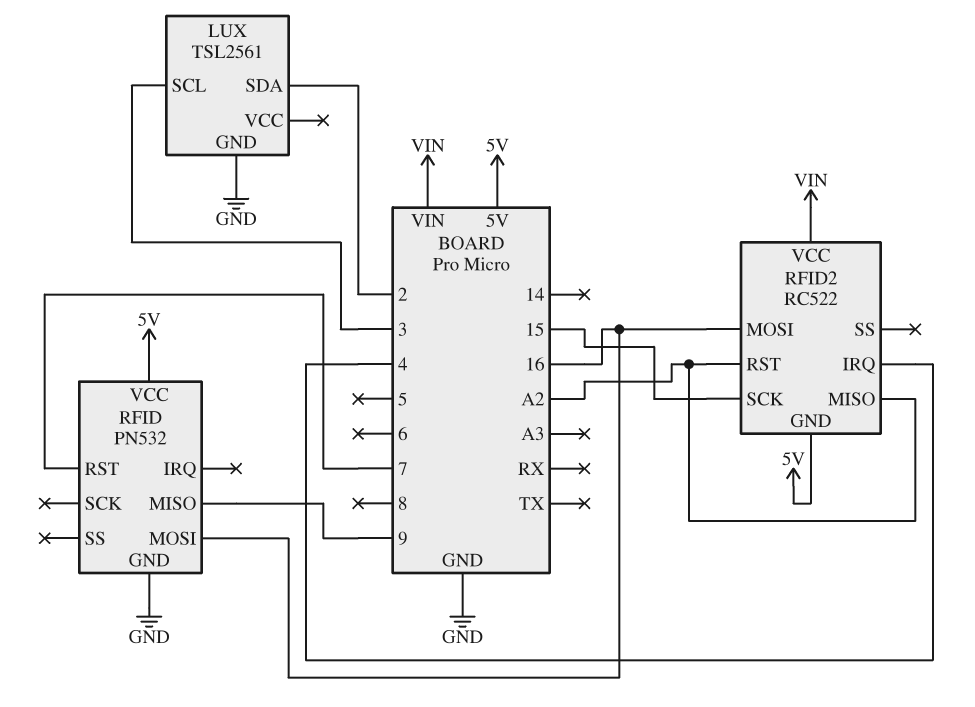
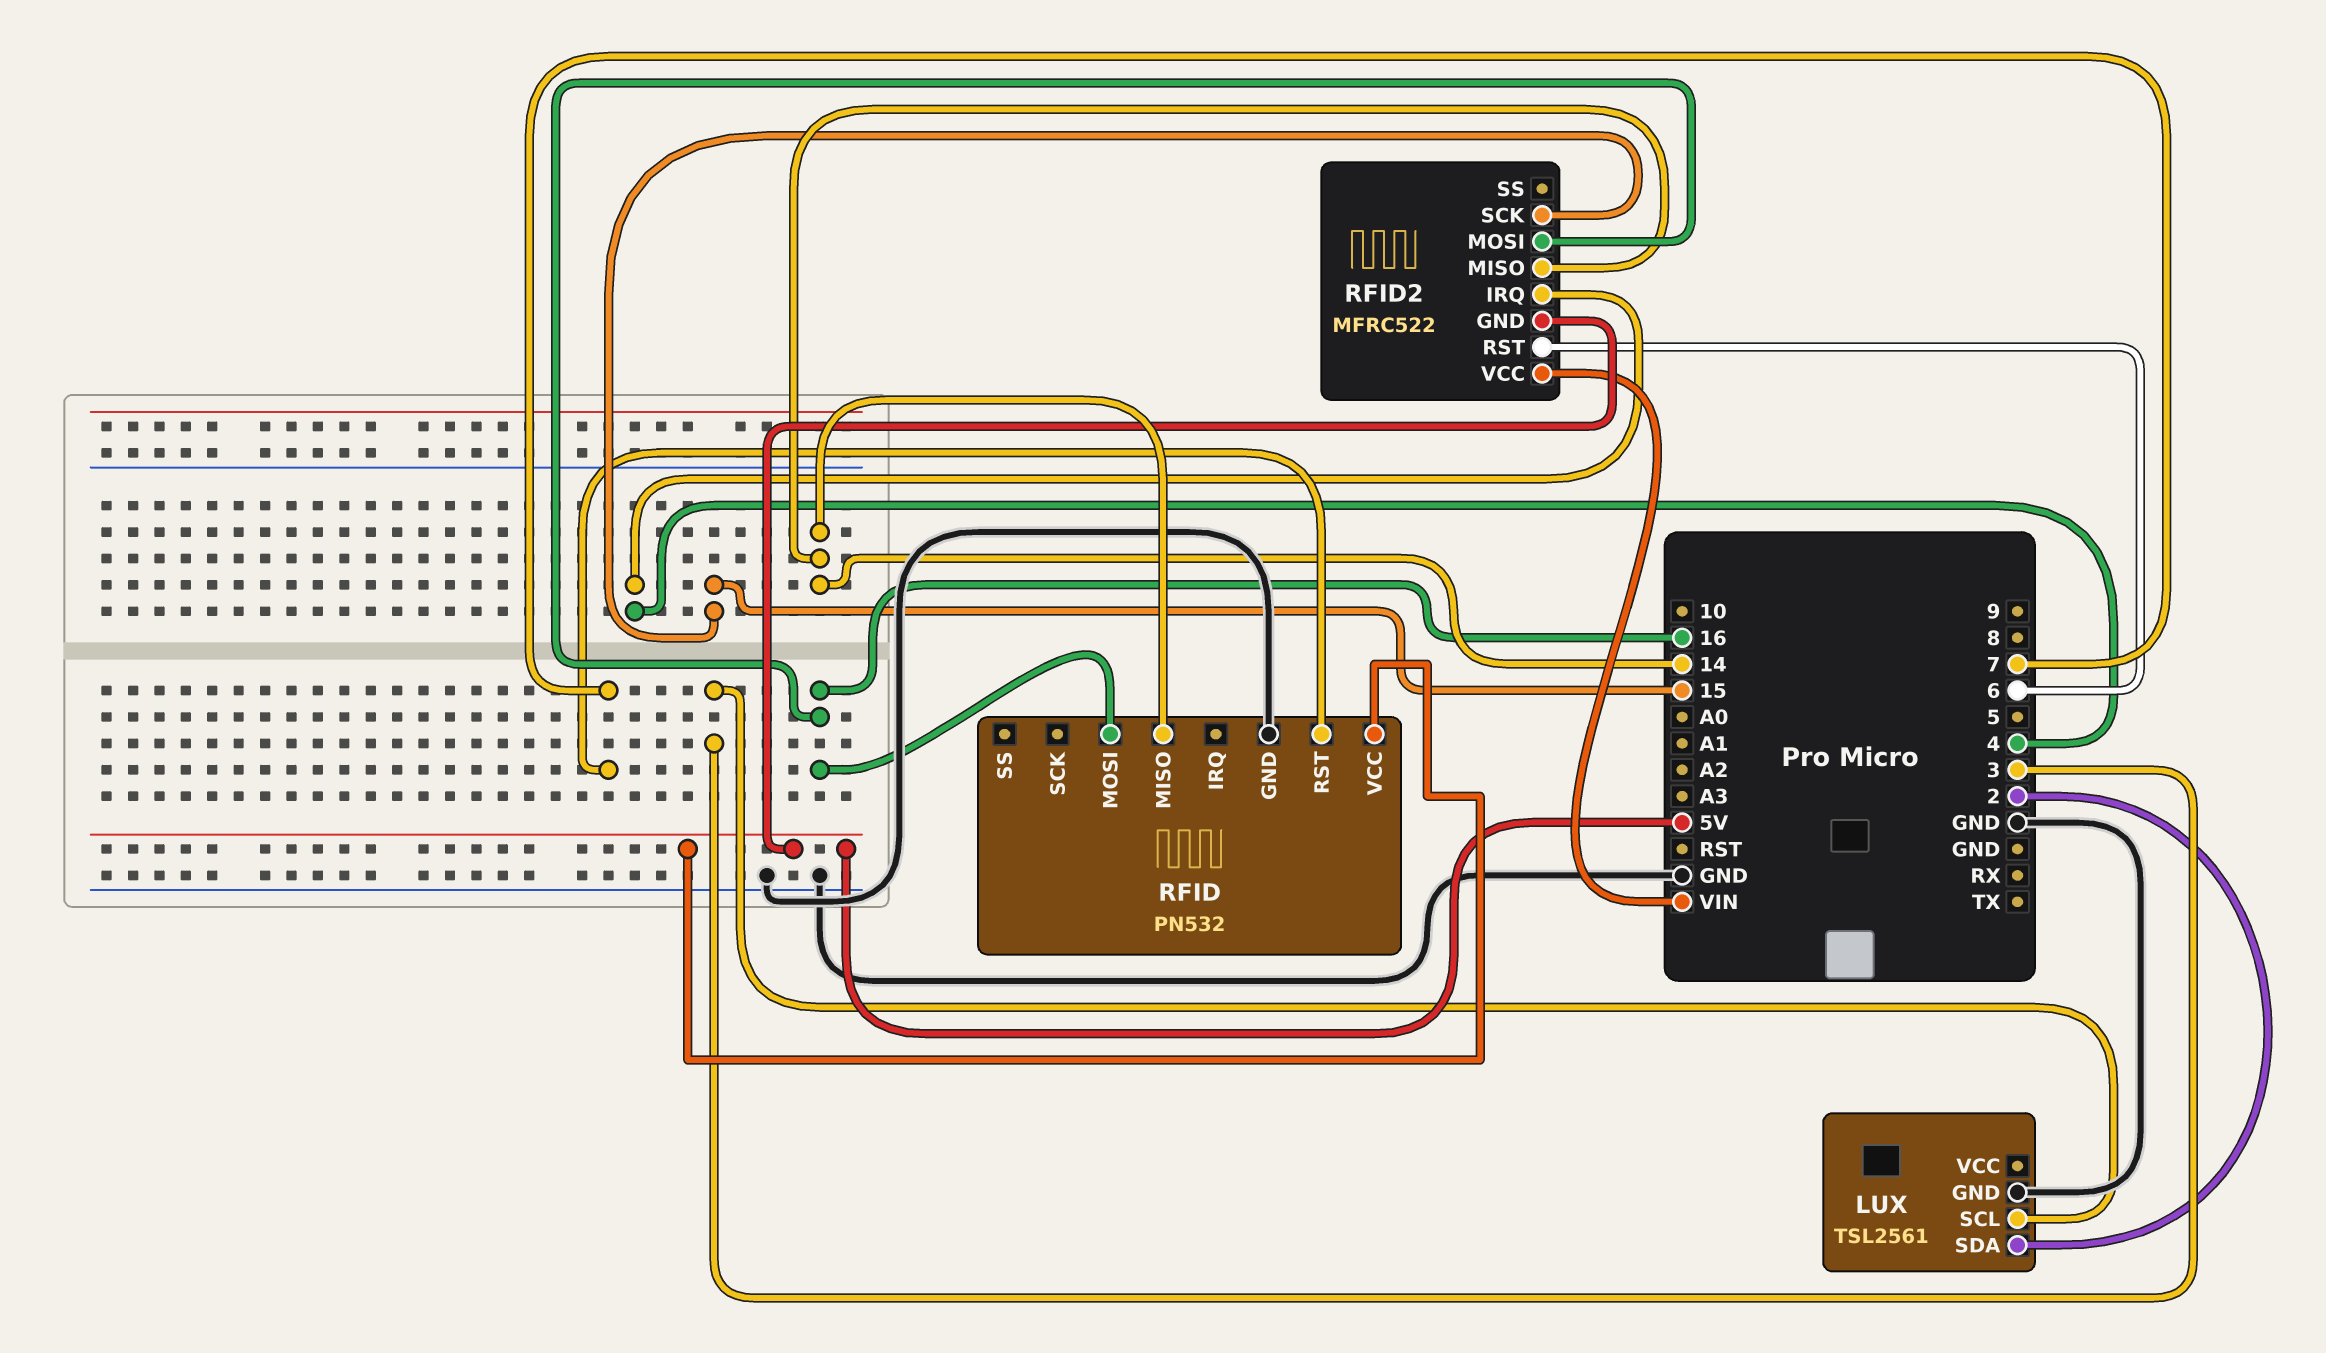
RFID pin MISO: 9 -> 14
RFID2: RC522 -> MFRC522
RFID2 pin MISO: A2 -> 14
RFID2 pin RST: A2 -> 6

